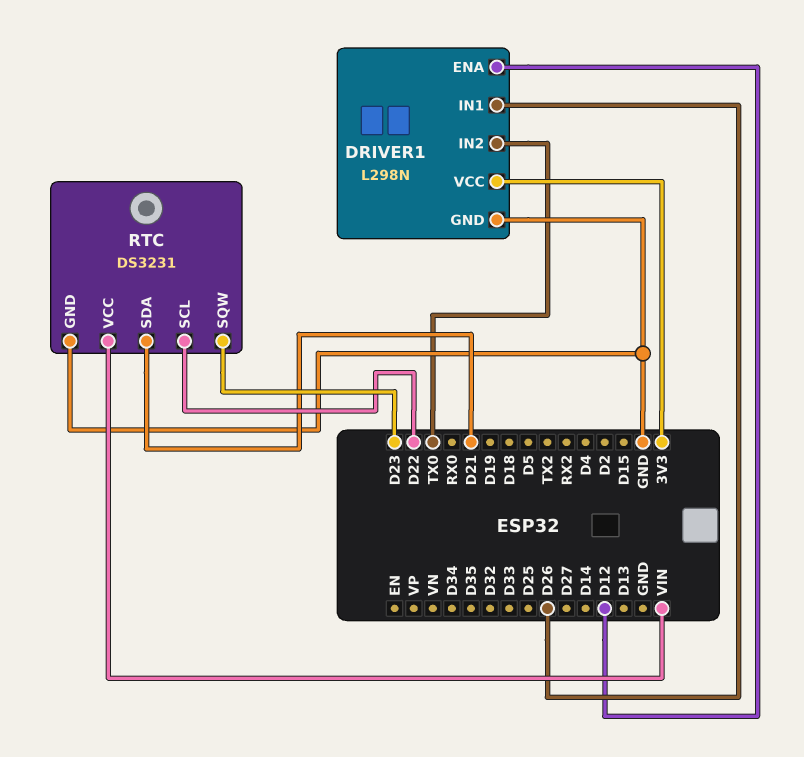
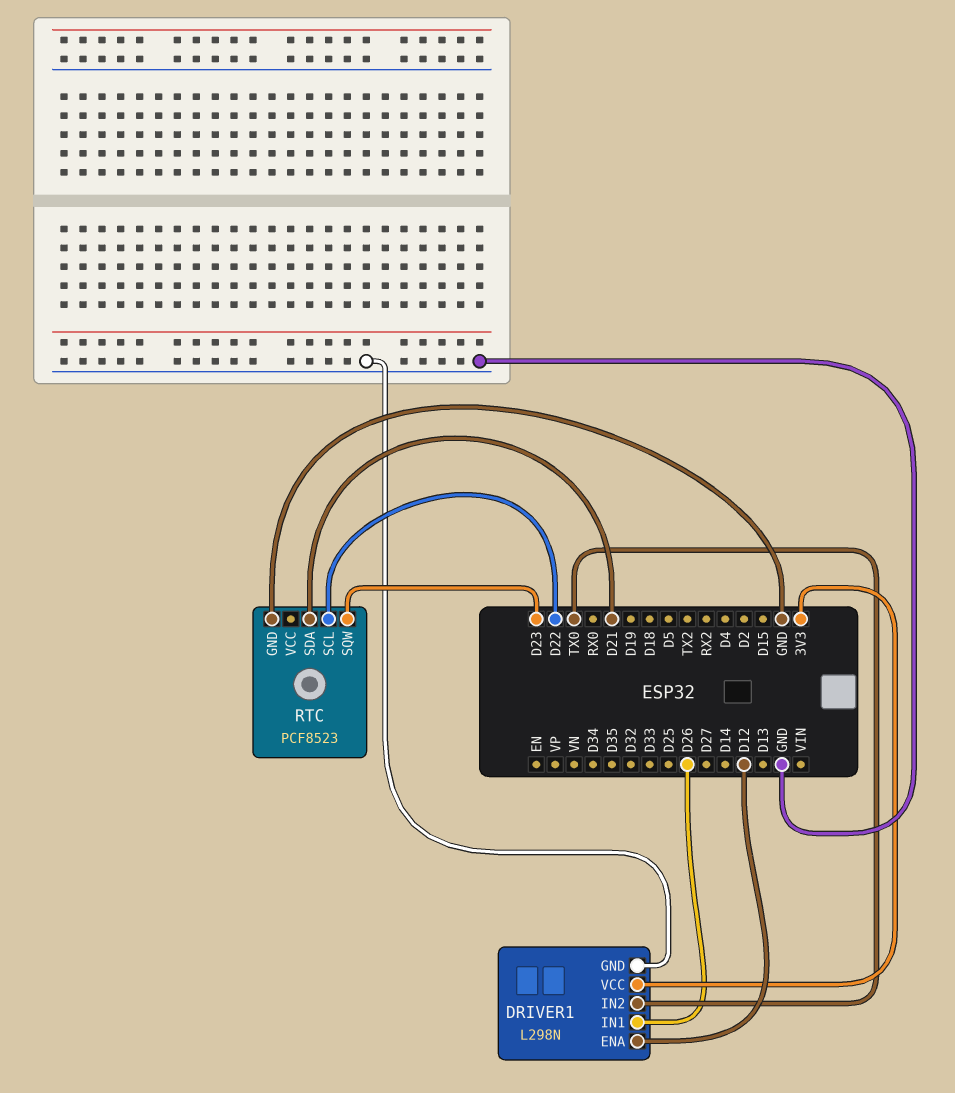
RTC: DS3231 -> PCF8523
RTC pin VCC: VIN -> none

